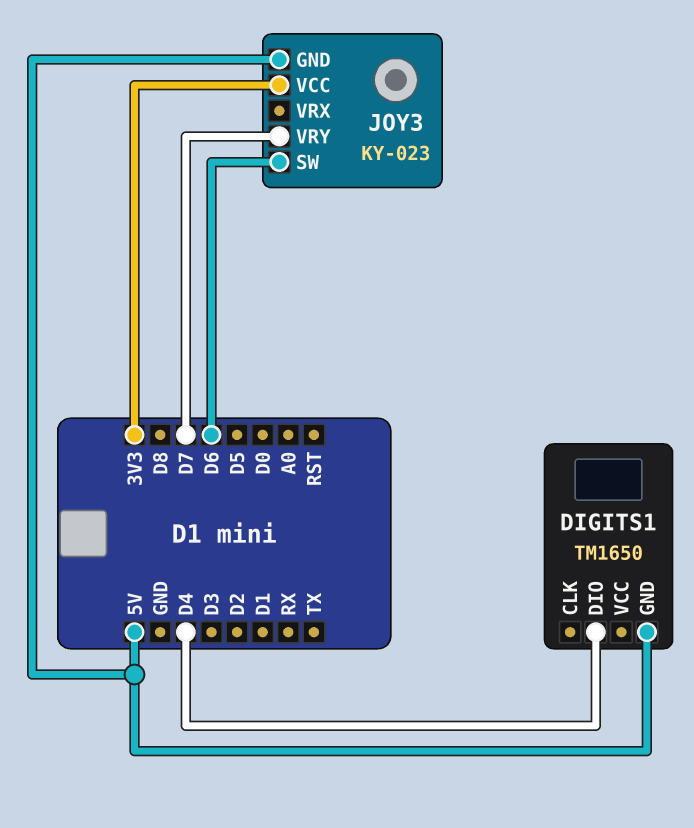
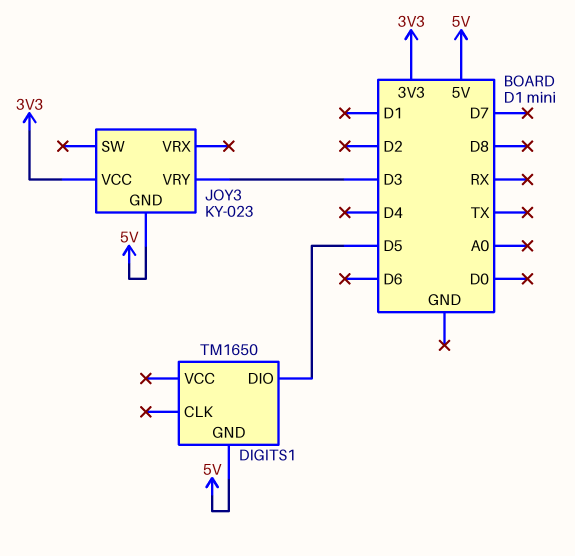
DIGITS1 pin DIO: D4 -> D5
JOY3 pin SW: D6 -> none
JOY3 pin VRY: D7 -> D3

